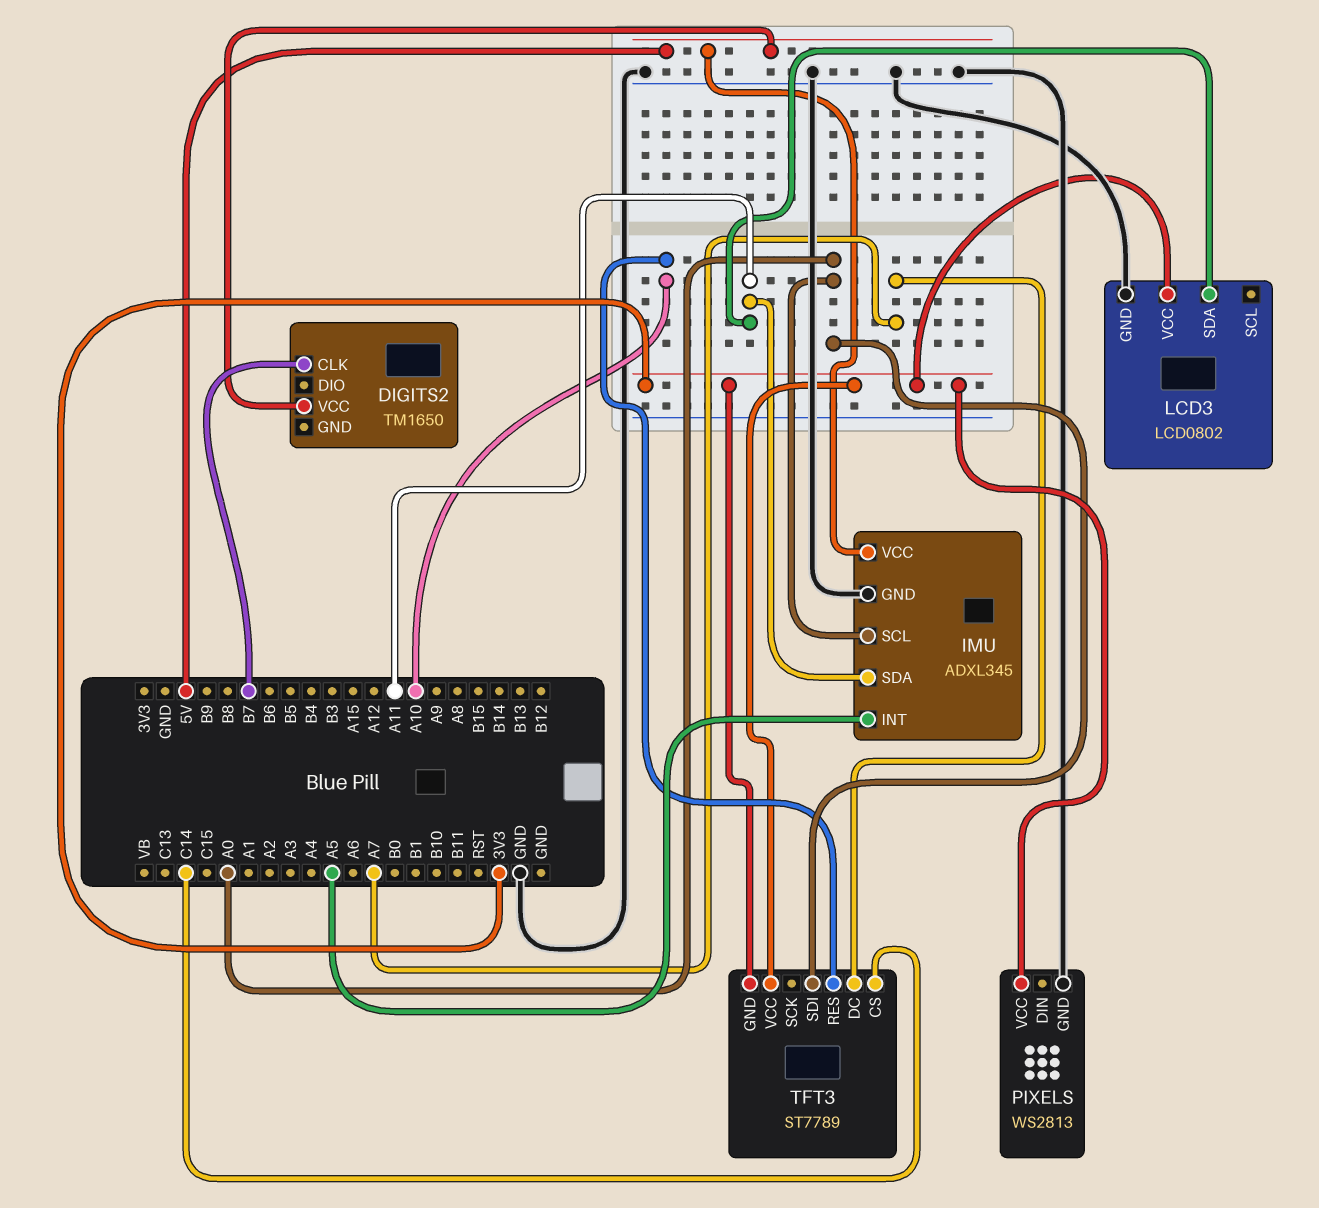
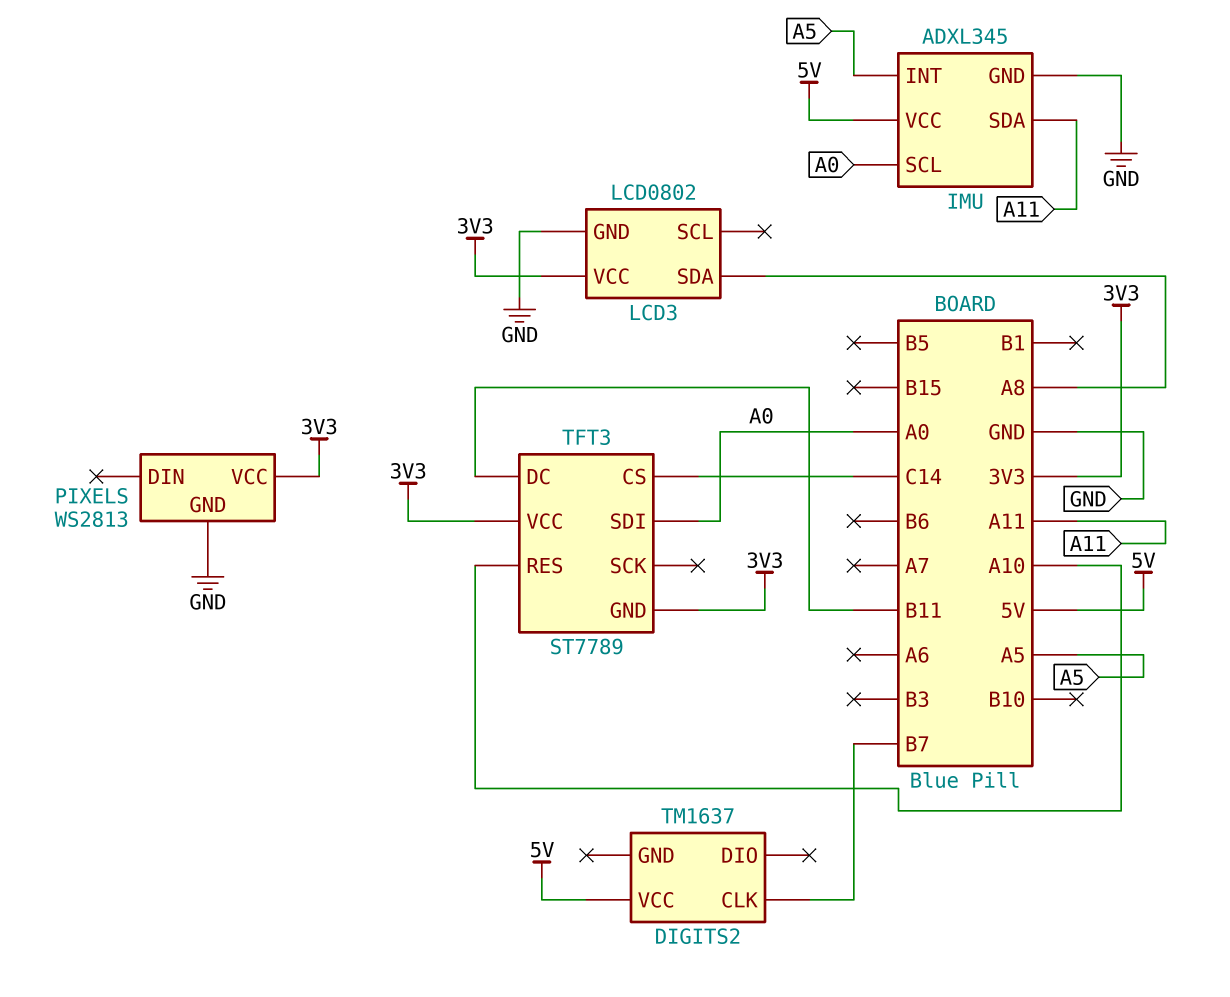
DIGITS2: TM1650 -> TM1637
LCD3 pin SDA: A11 -> A8
TFT3 pin DC: A7 -> B11

